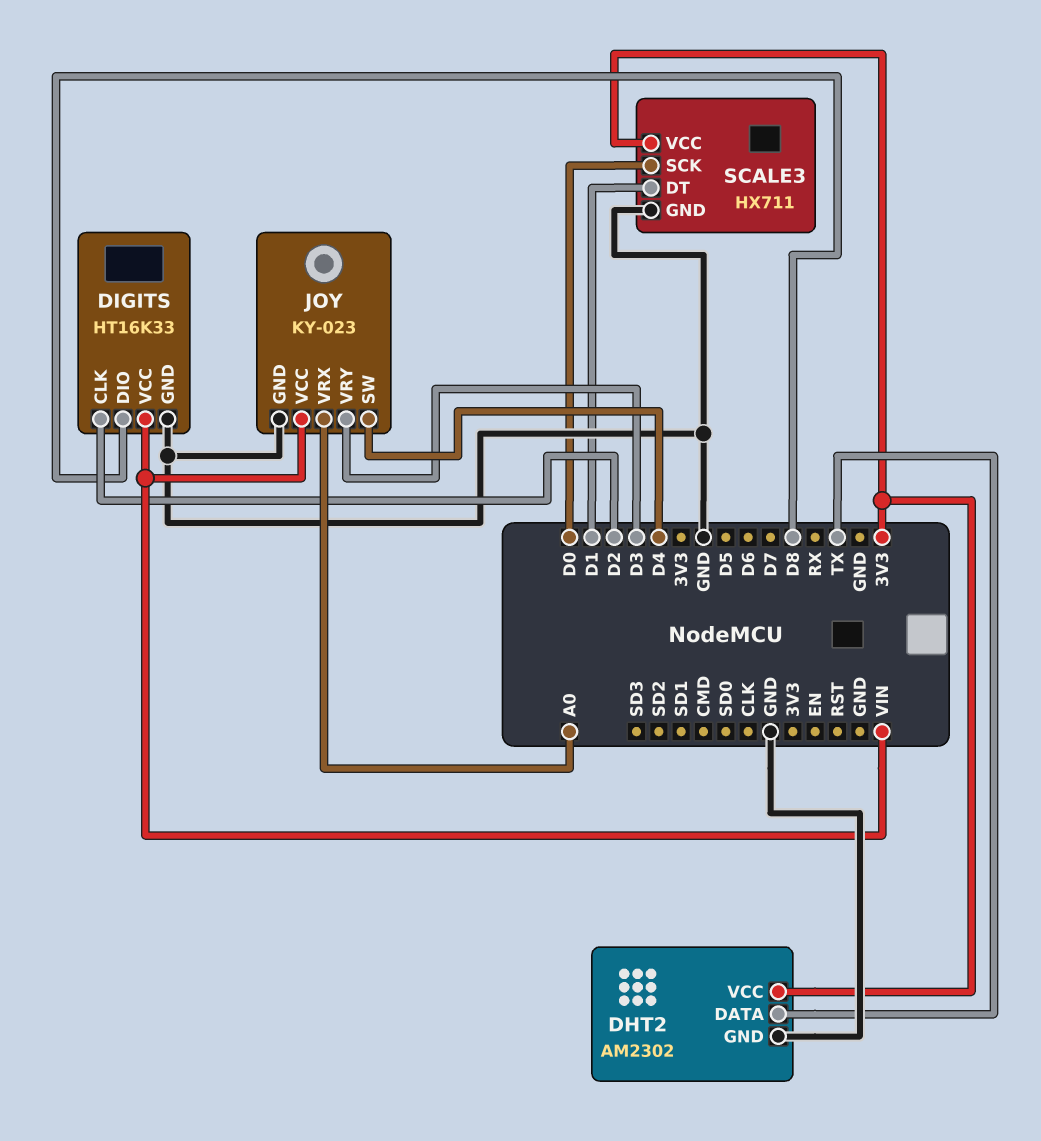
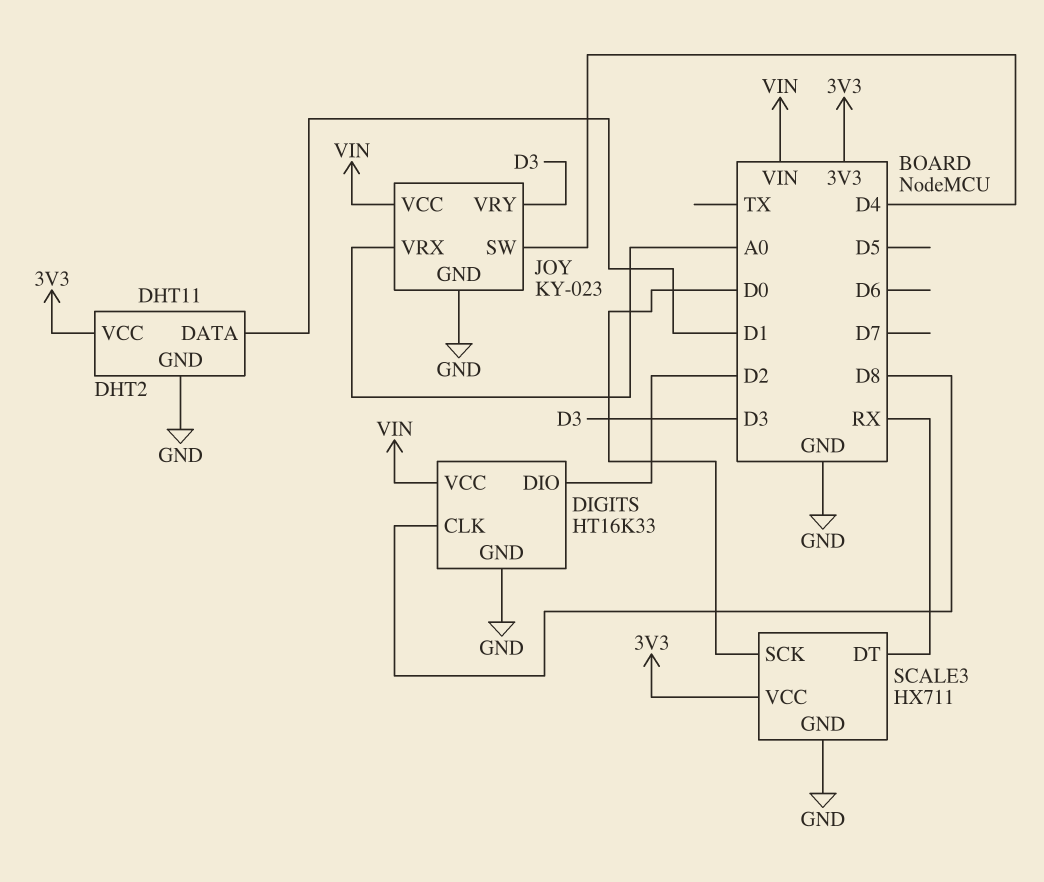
DHT2: AM2302 -> DHT11
DHT2 pin DATA: TX -> D1
DIGITS pin CLK: D2 -> D8
DIGITS pin DIO: D8 -> D2
SCALE3 pin DT: D1 -> RX

